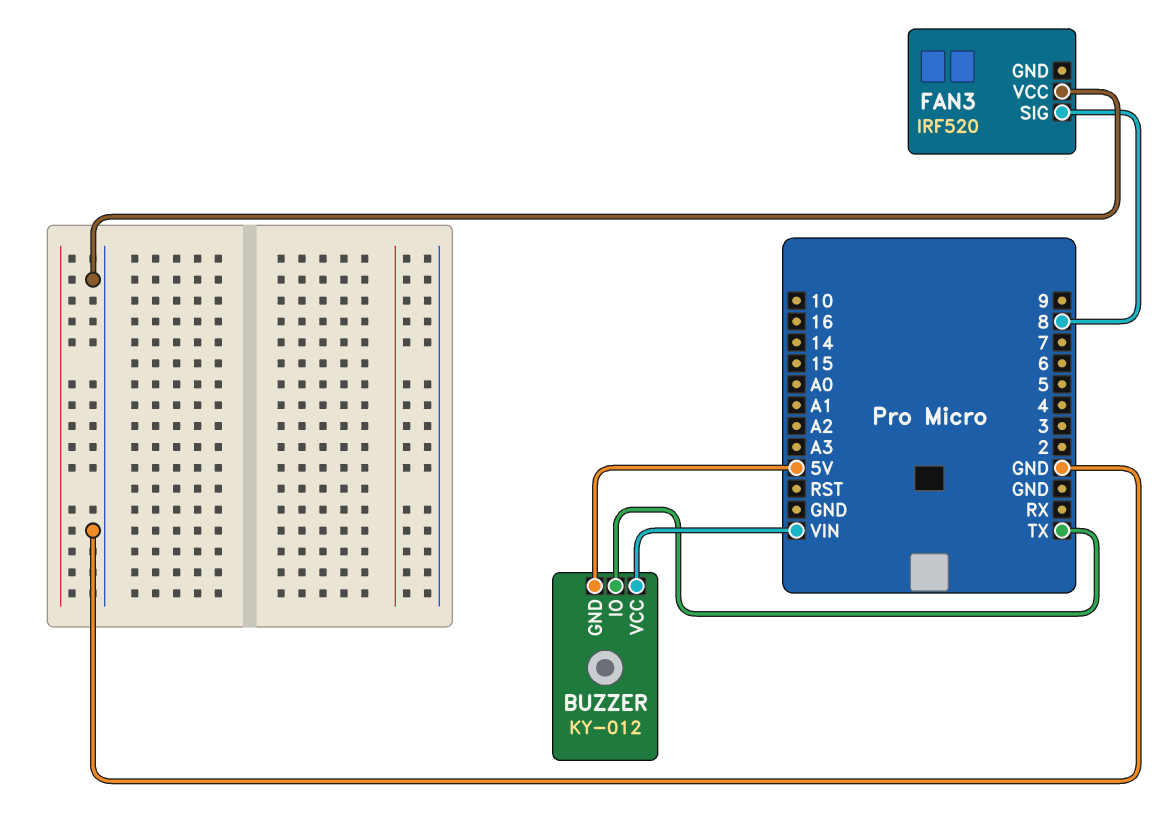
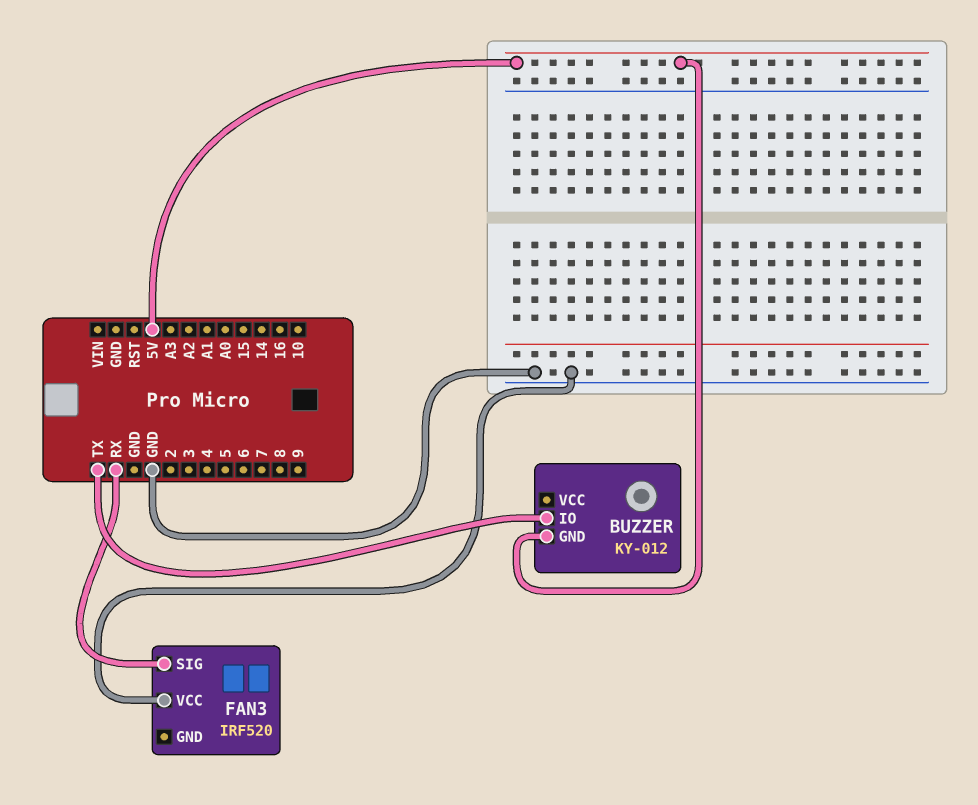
BUZZER pin VCC: VIN -> none
FAN3 pin SIG: 8 -> RX

